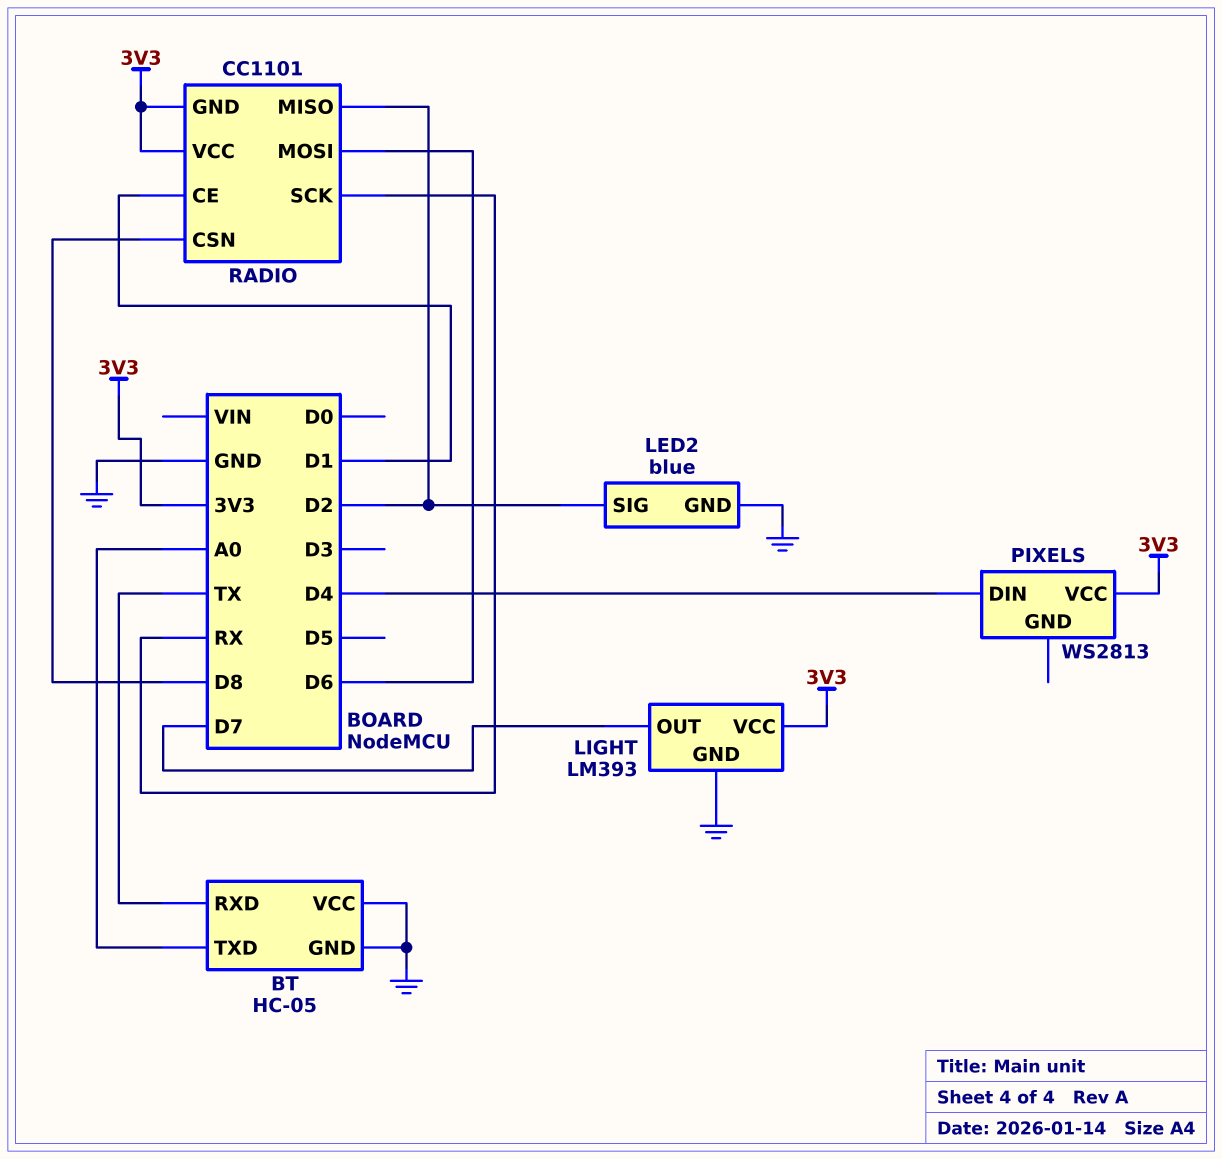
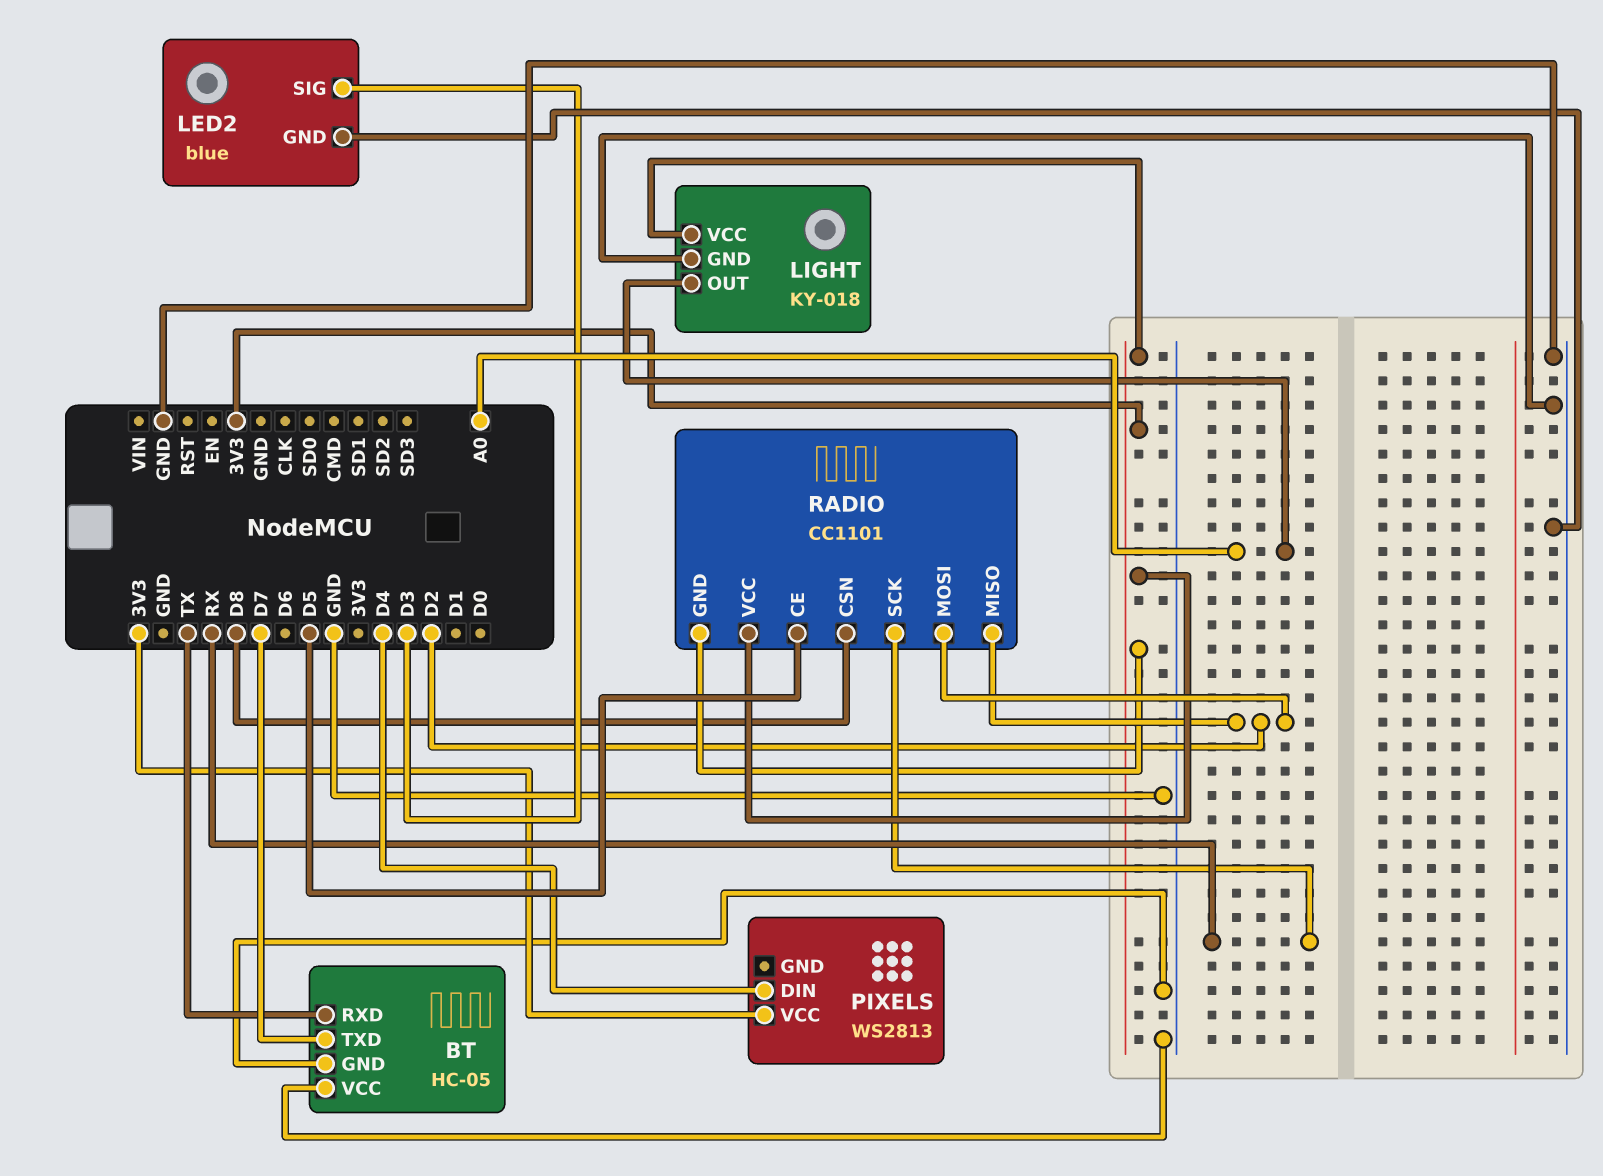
BT pin TXD: A0 -> D7
LED2 pin SIG: D2 -> D3
LIGHT: LM393 -> KY-018
LIGHT pin OUT: D7 -> A0
RADIO pin CE: D1 -> D5
RADIO pin MOSI: D6 -> D2

